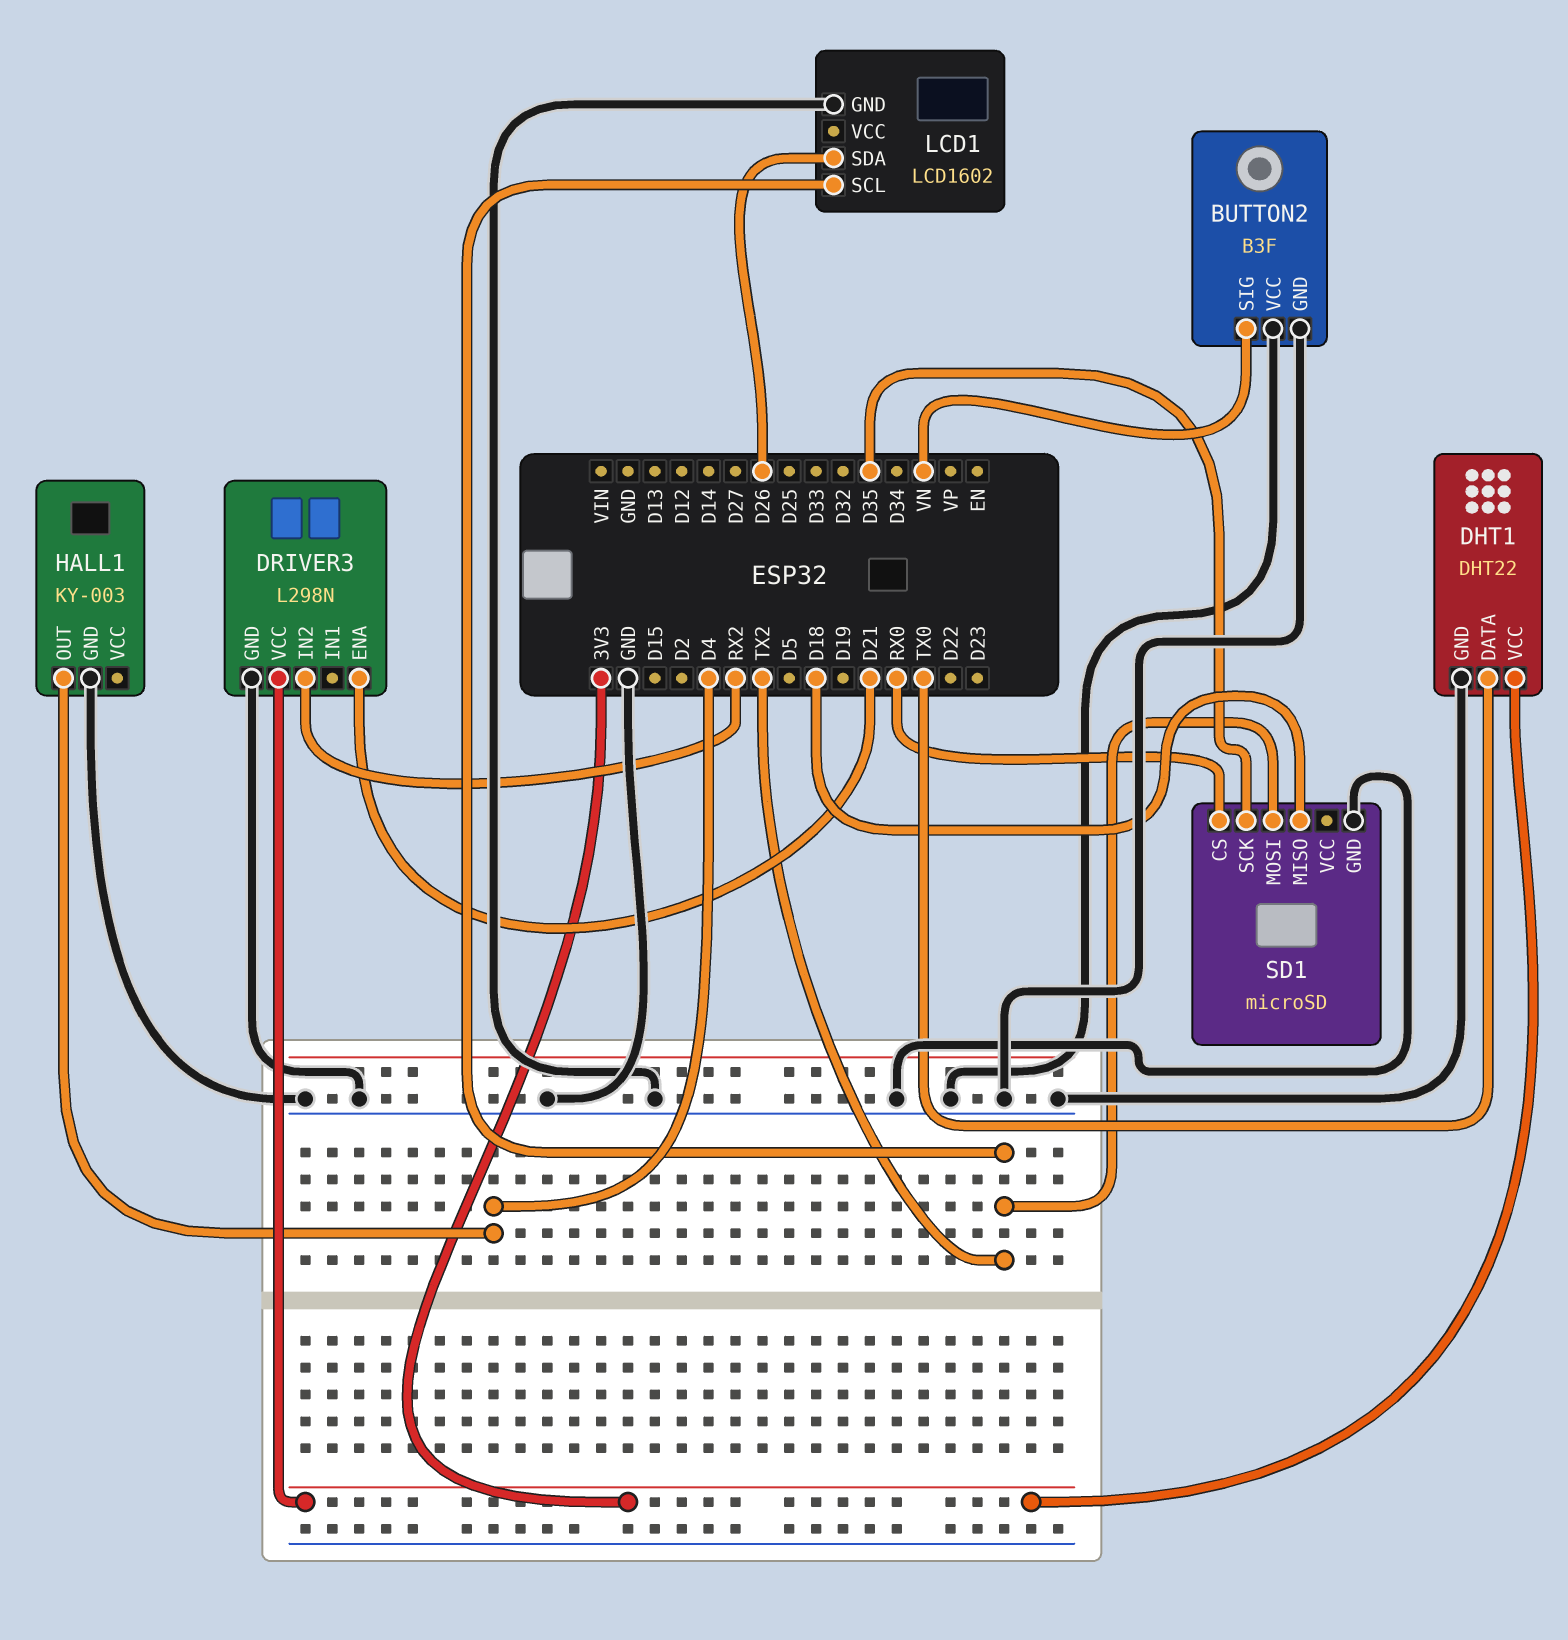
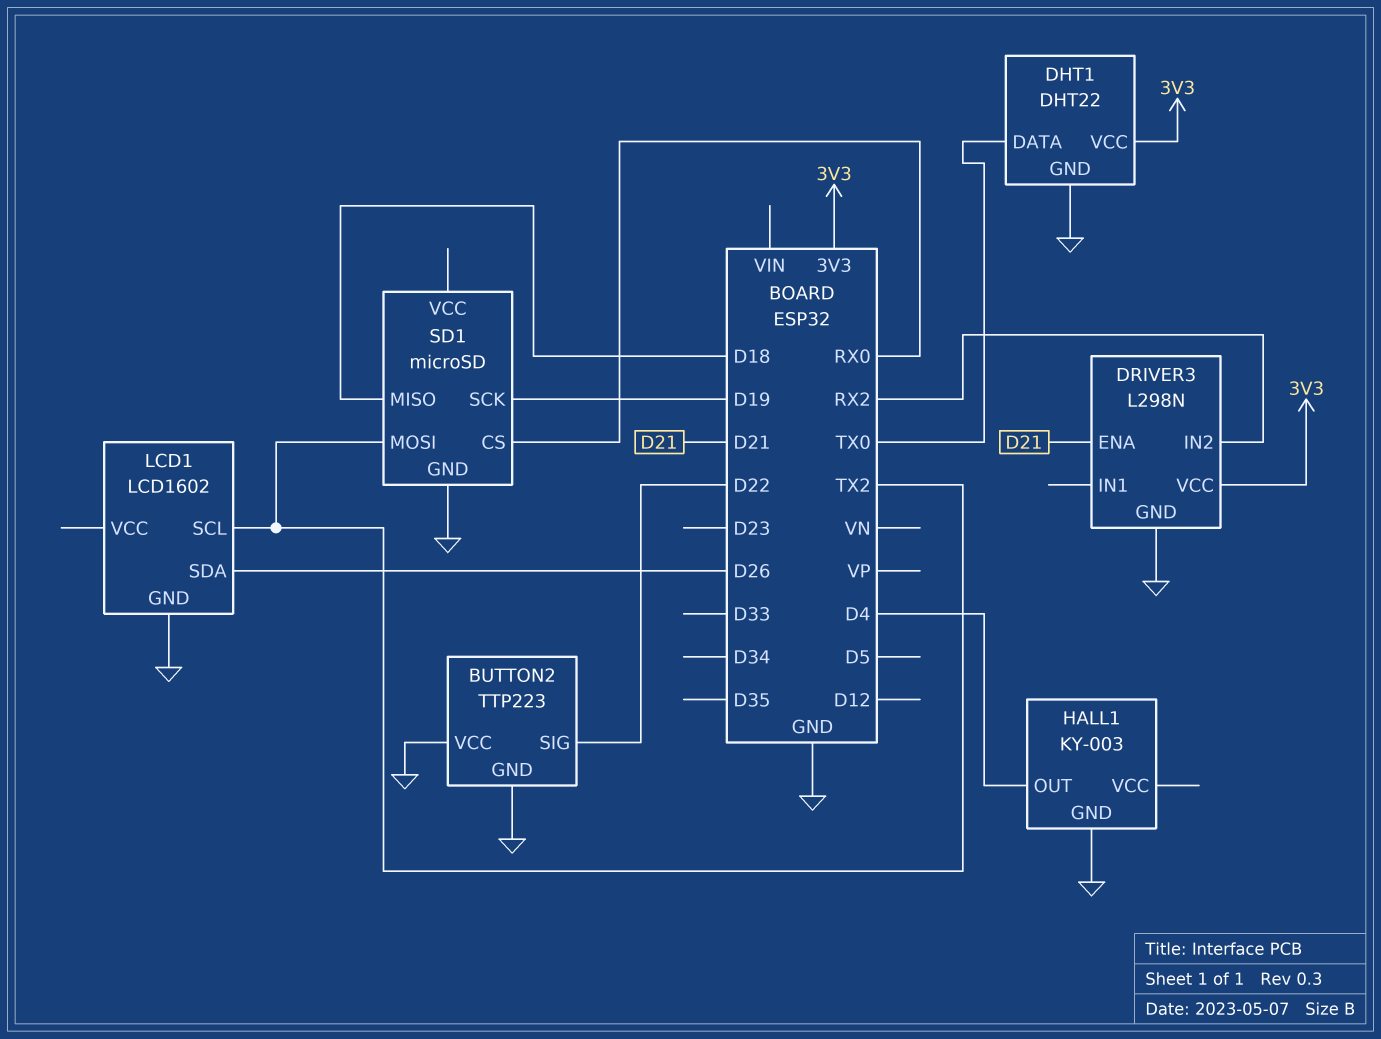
BUTTON2: B3F -> TTP223
BUTTON2 pin SIG: VN -> D22
SD1 pin SCK: D35 -> D19

